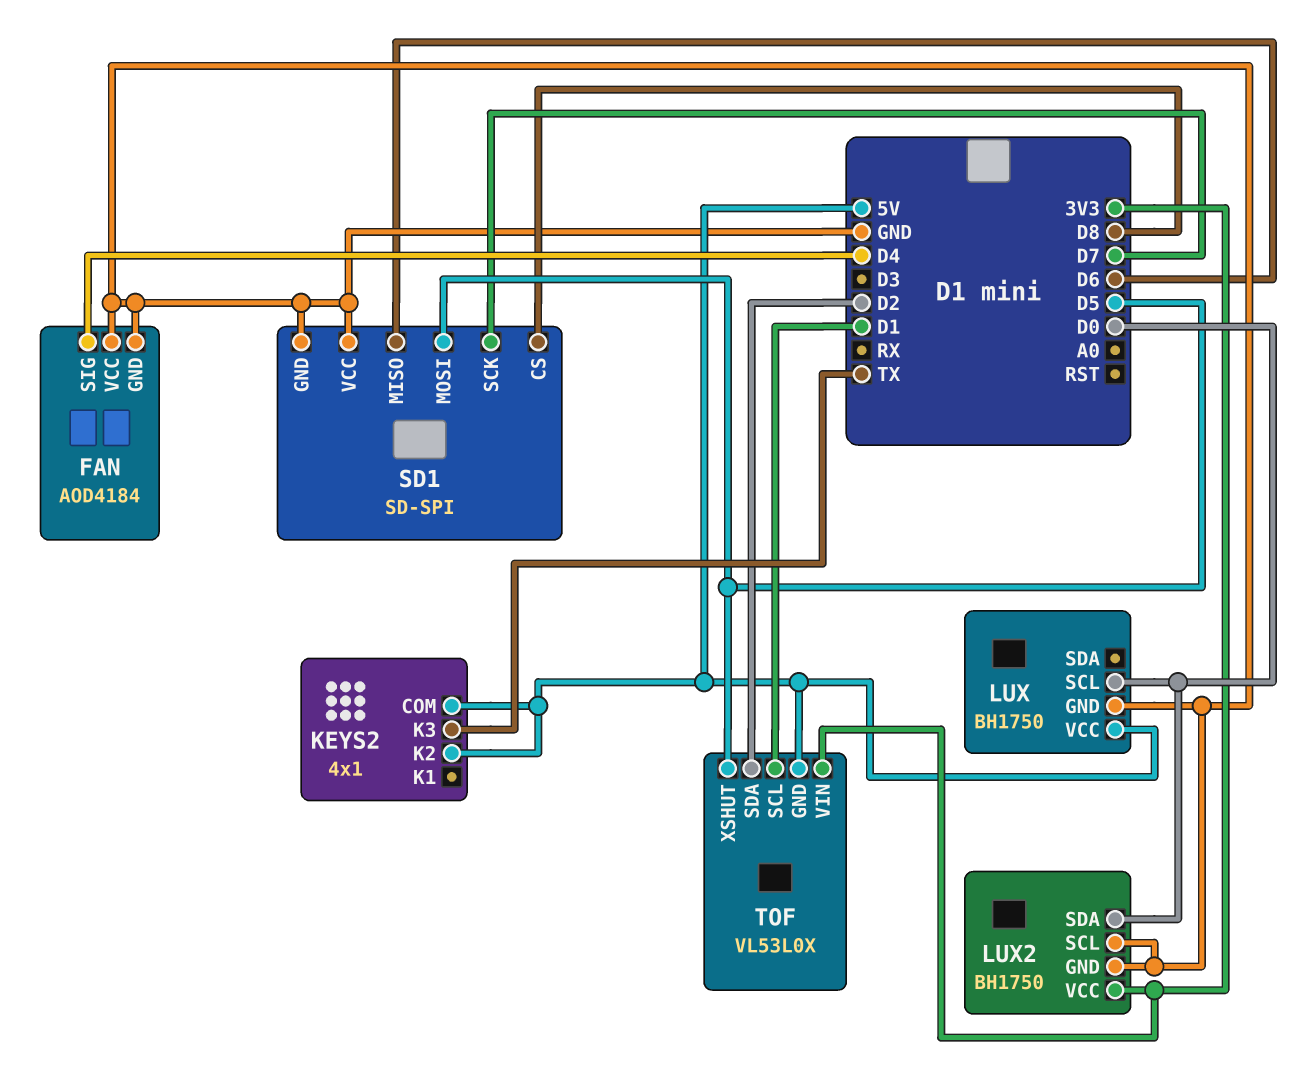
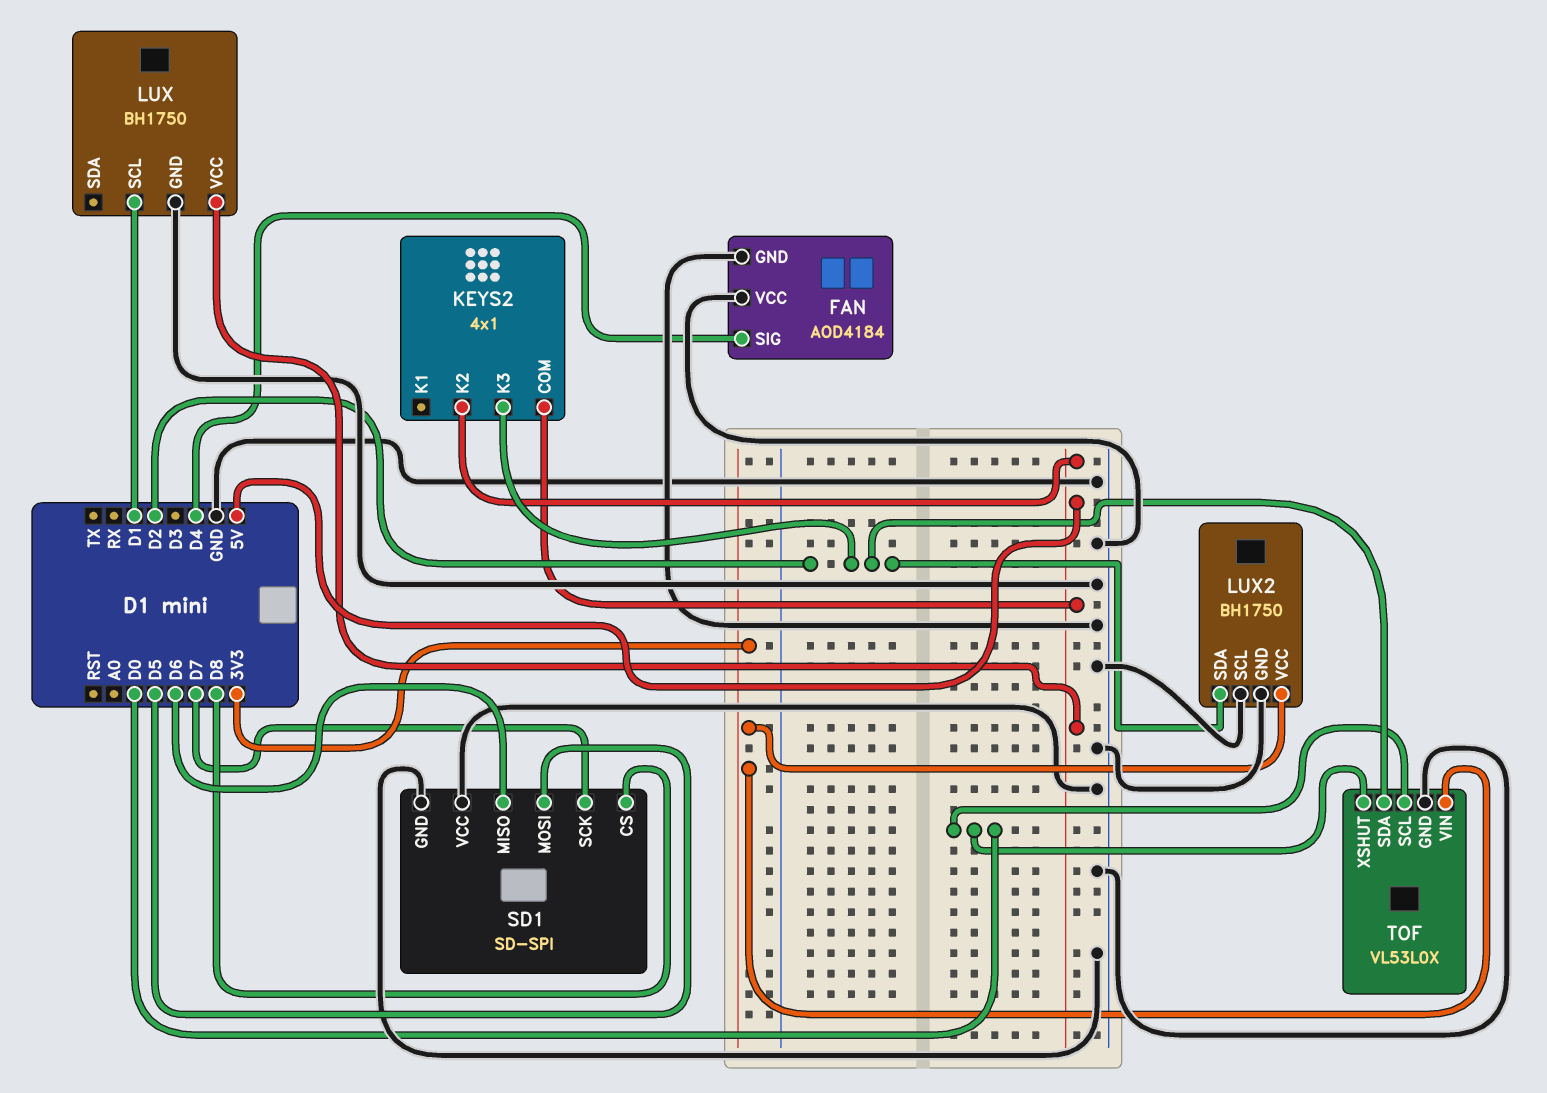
KEYS2 pin K3: TX -> D2
LUX pin SCL: D0 -> D1
LUX2 pin SDA: D0 -> D2
TOF pin GND: 5V -> GND
TOF pin SCL: D1 -> D0
TOF pin XSHUT: D5 -> D0

